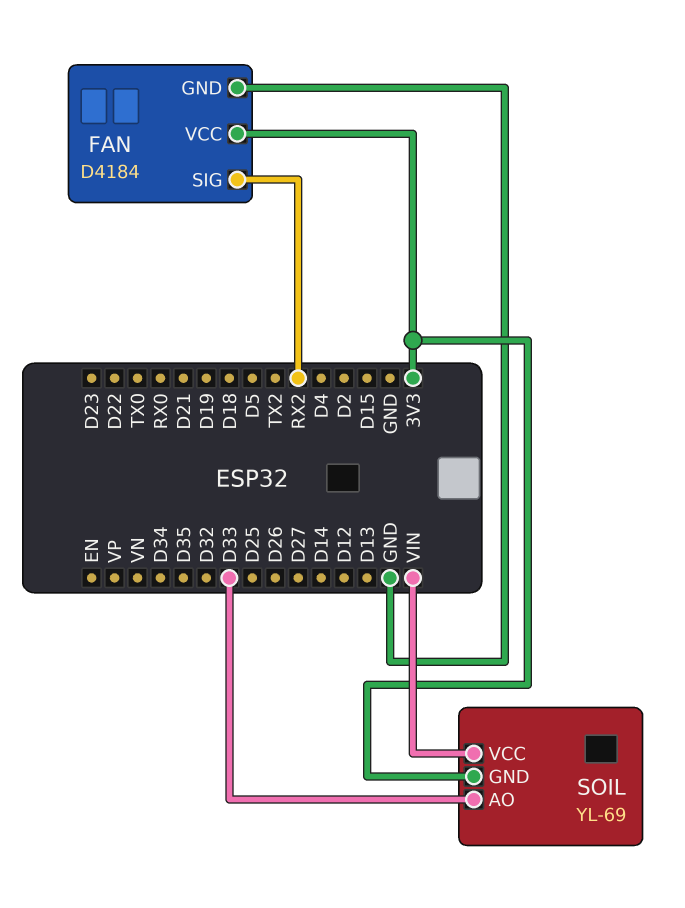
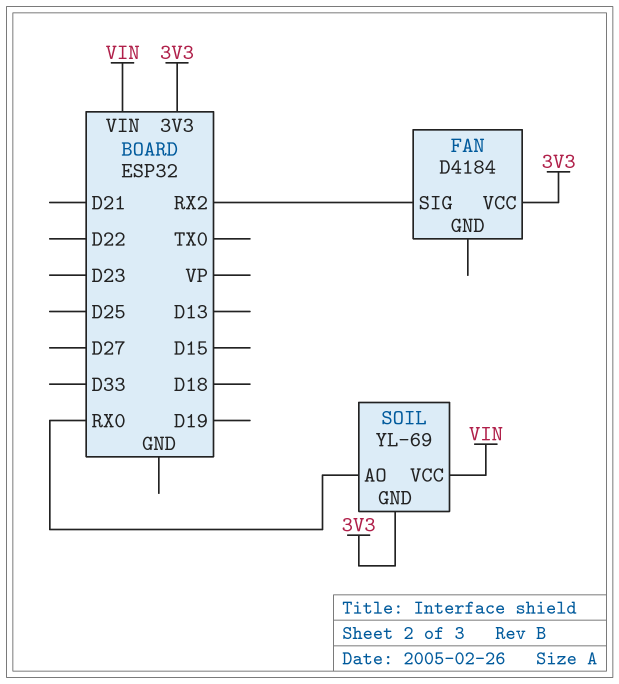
FAN pin GND: GND -> none
SOIL pin AO: D33 -> RX0

